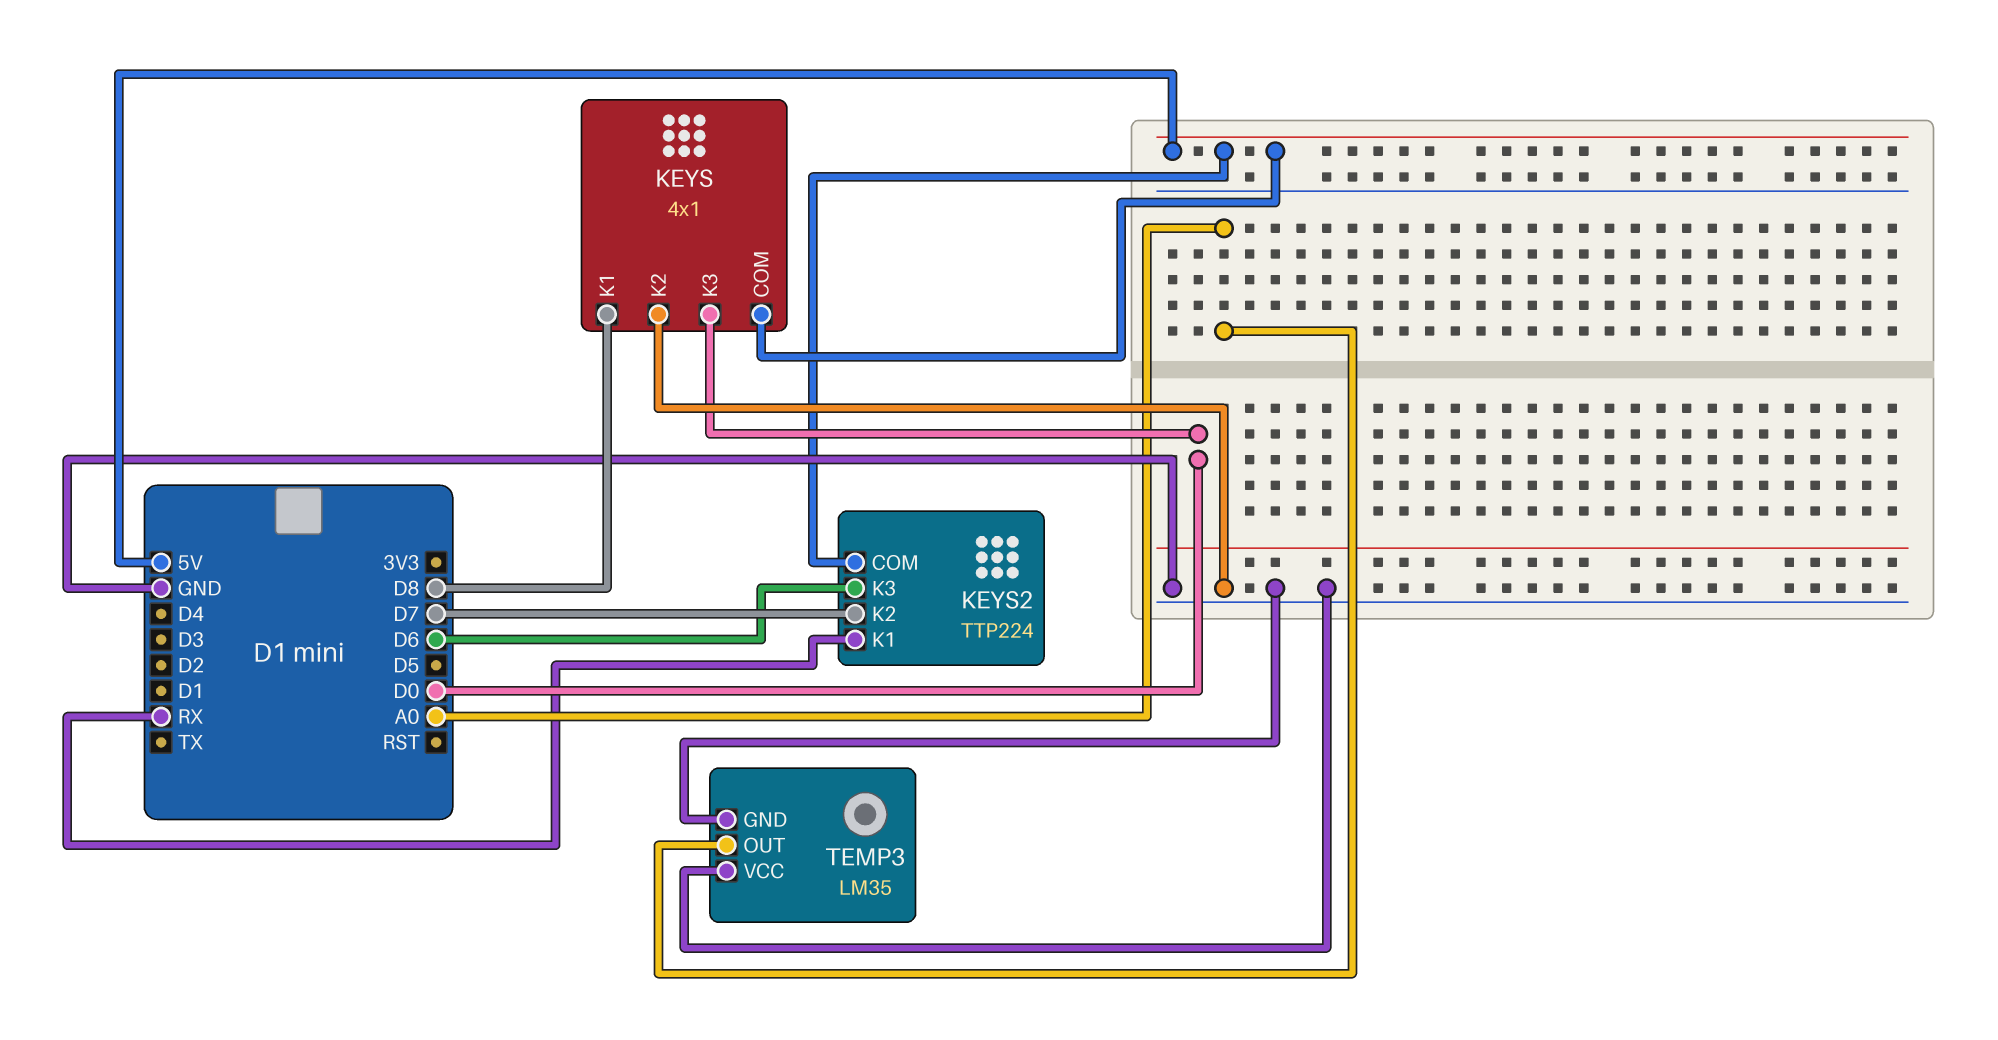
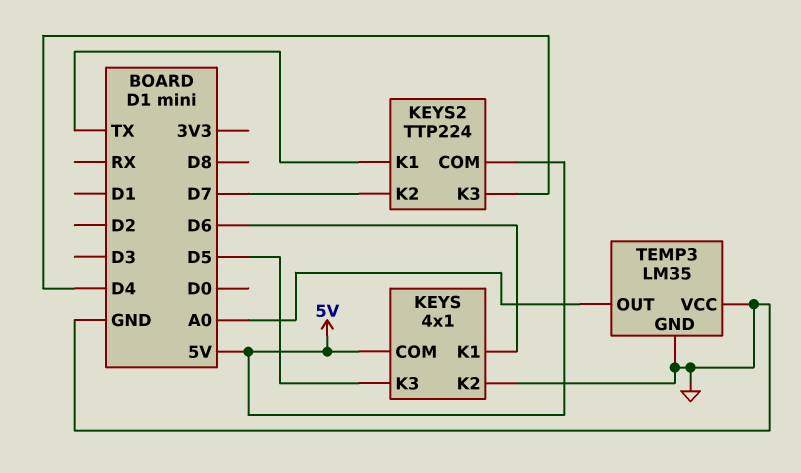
KEYS pin K1: D8 -> D6
KEYS pin K3: D0 -> D5
KEYS2 pin K1: RX -> TX
KEYS2 pin K3: D6 -> D4

